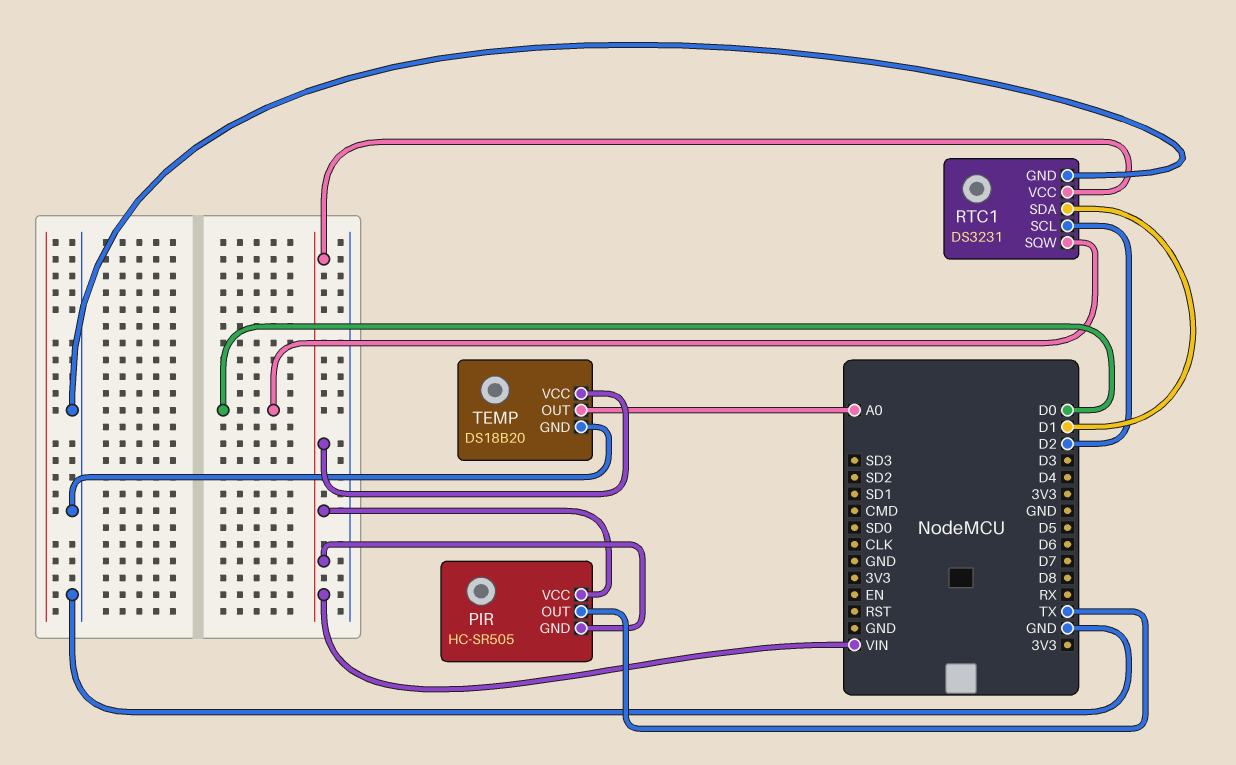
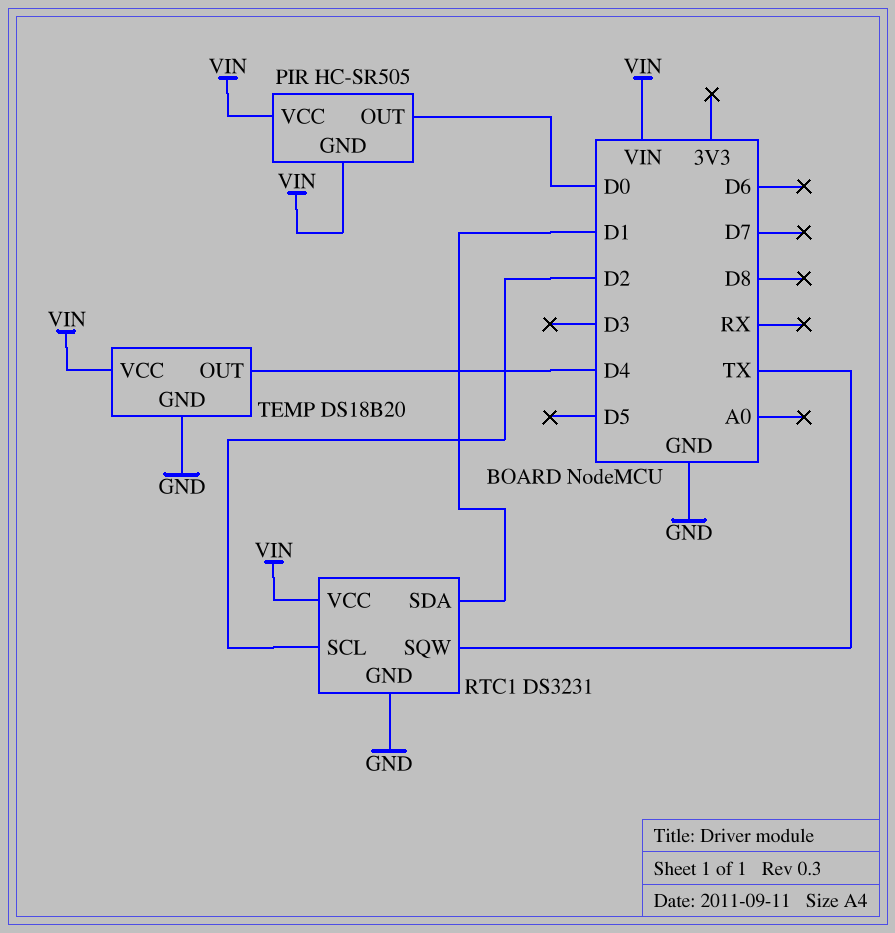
PIR pin OUT: TX -> D0
RTC1 pin SQW: D0 -> TX
TEMP pin OUT: A0 -> D4

